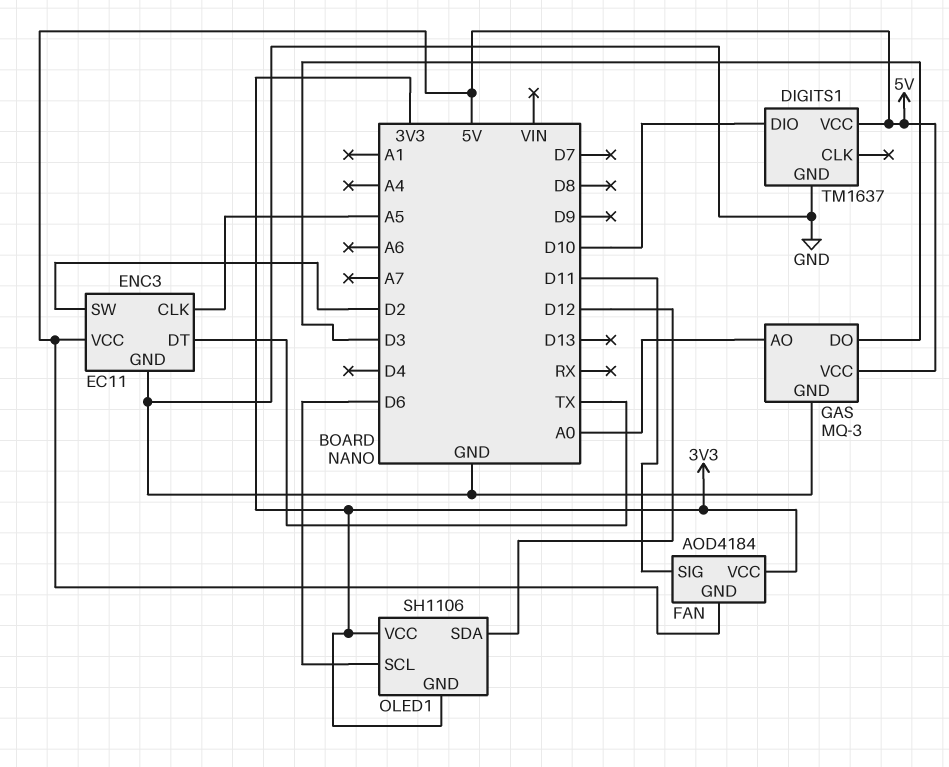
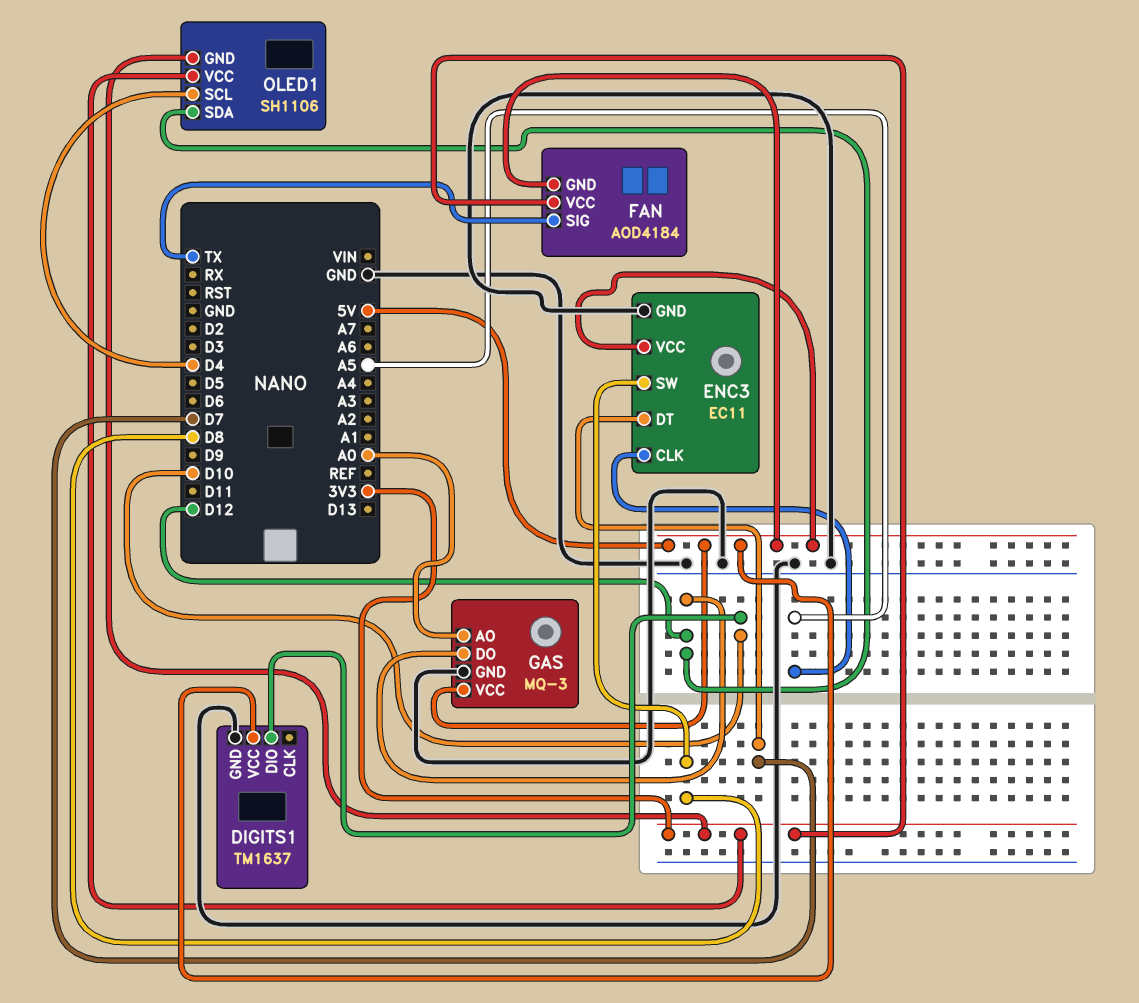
ENC3 pin DT: TX -> D7
ENC3 pin SW: D2 -> D8
FAN pin SIG: D11 -> TX
GAS pin DO: D3 -> D12
OLED1 pin SCL: D6 -> D4

